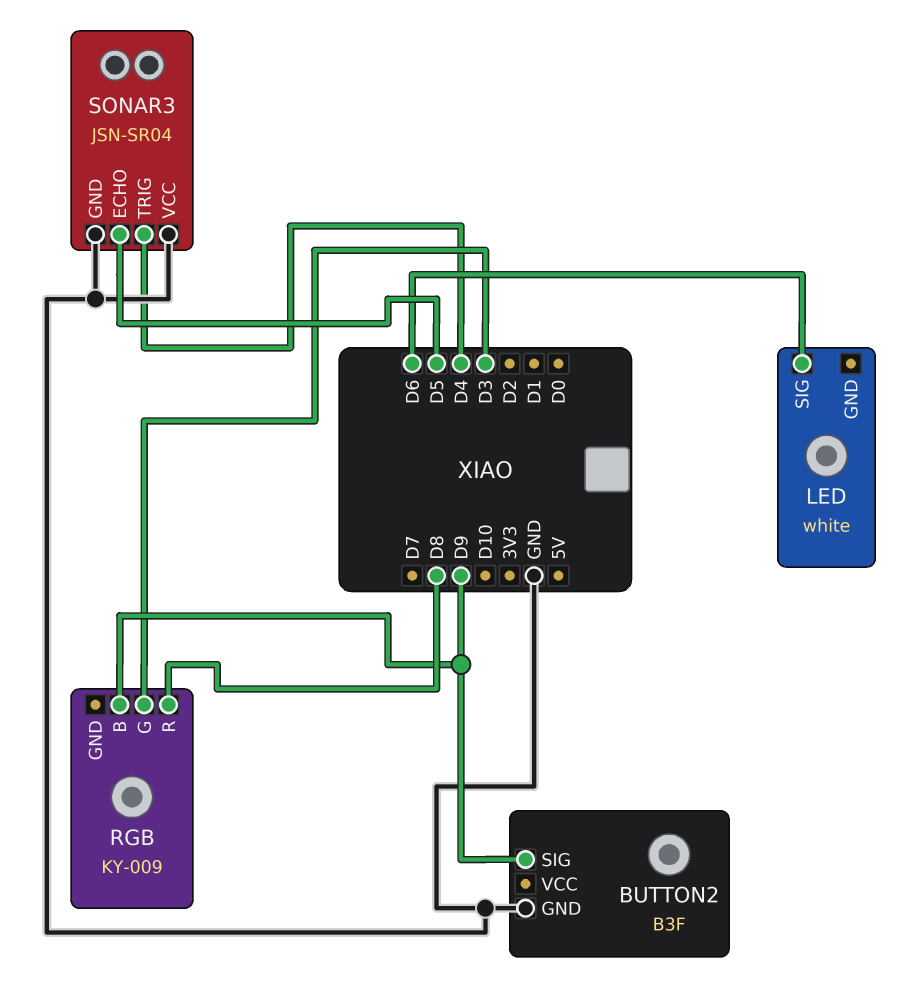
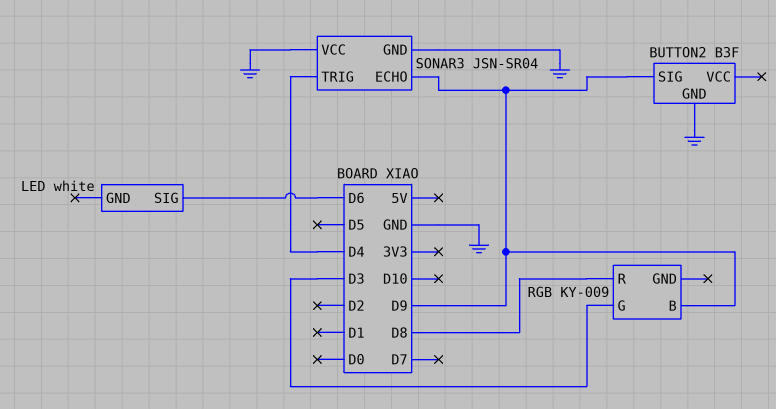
SONAR3 pin ECHO: D5 -> D9

